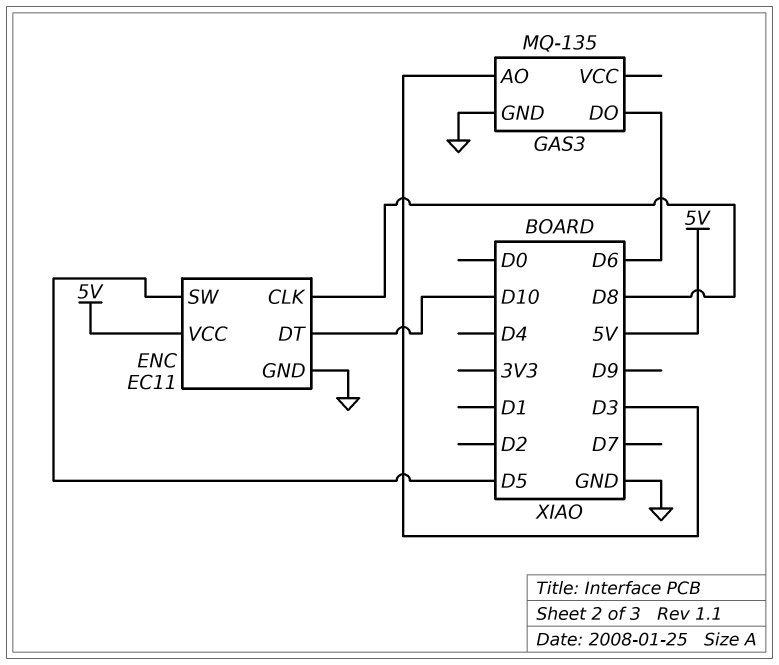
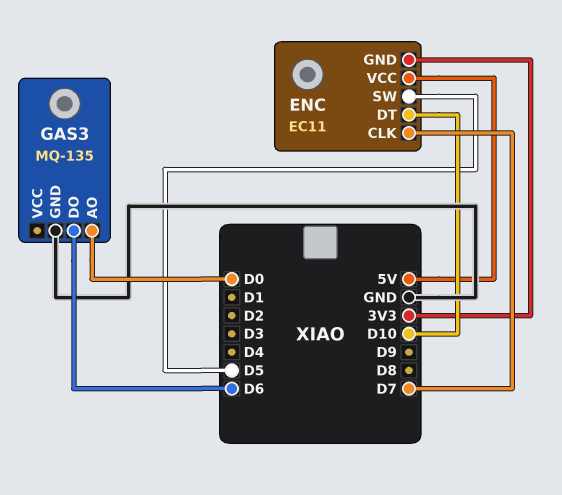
ENC pin CLK: D8 -> D7
ENC pin GND: GND -> 3V3
GAS3 pin AO: D3 -> D0

